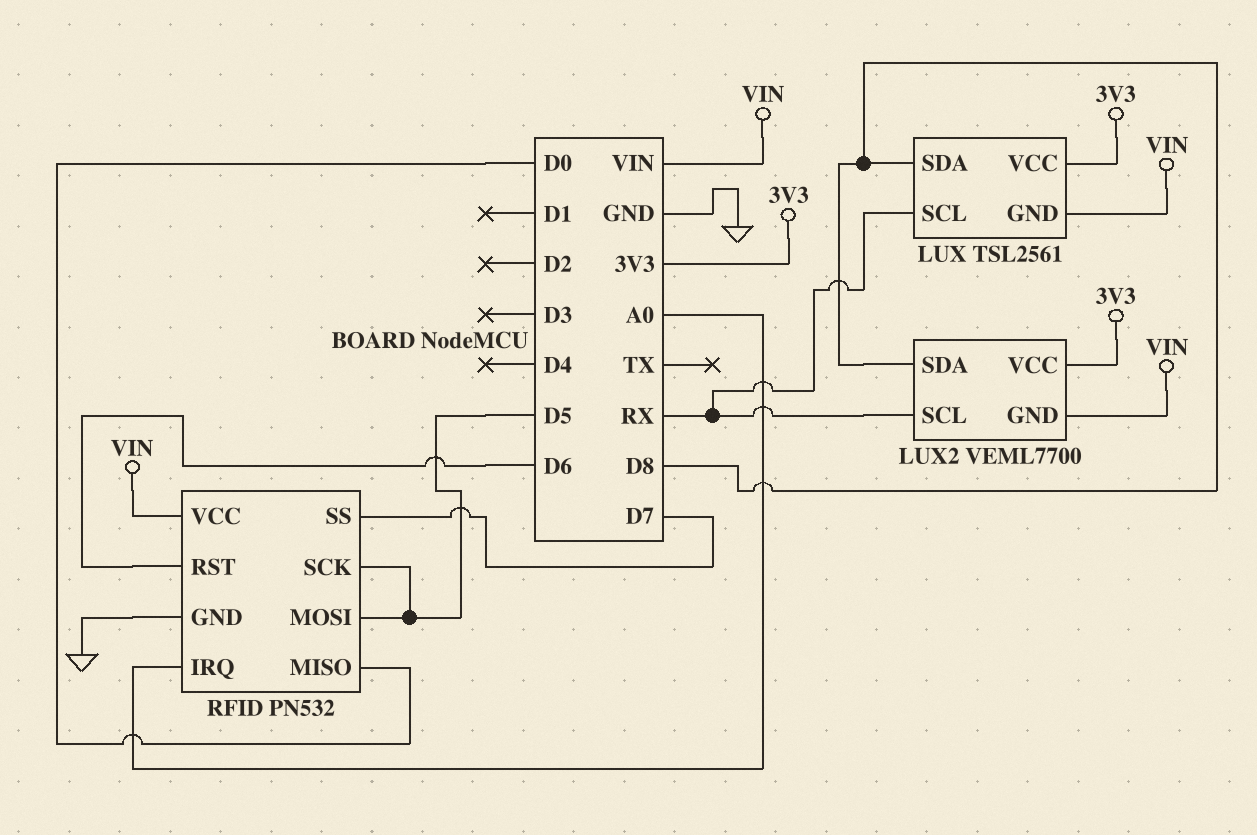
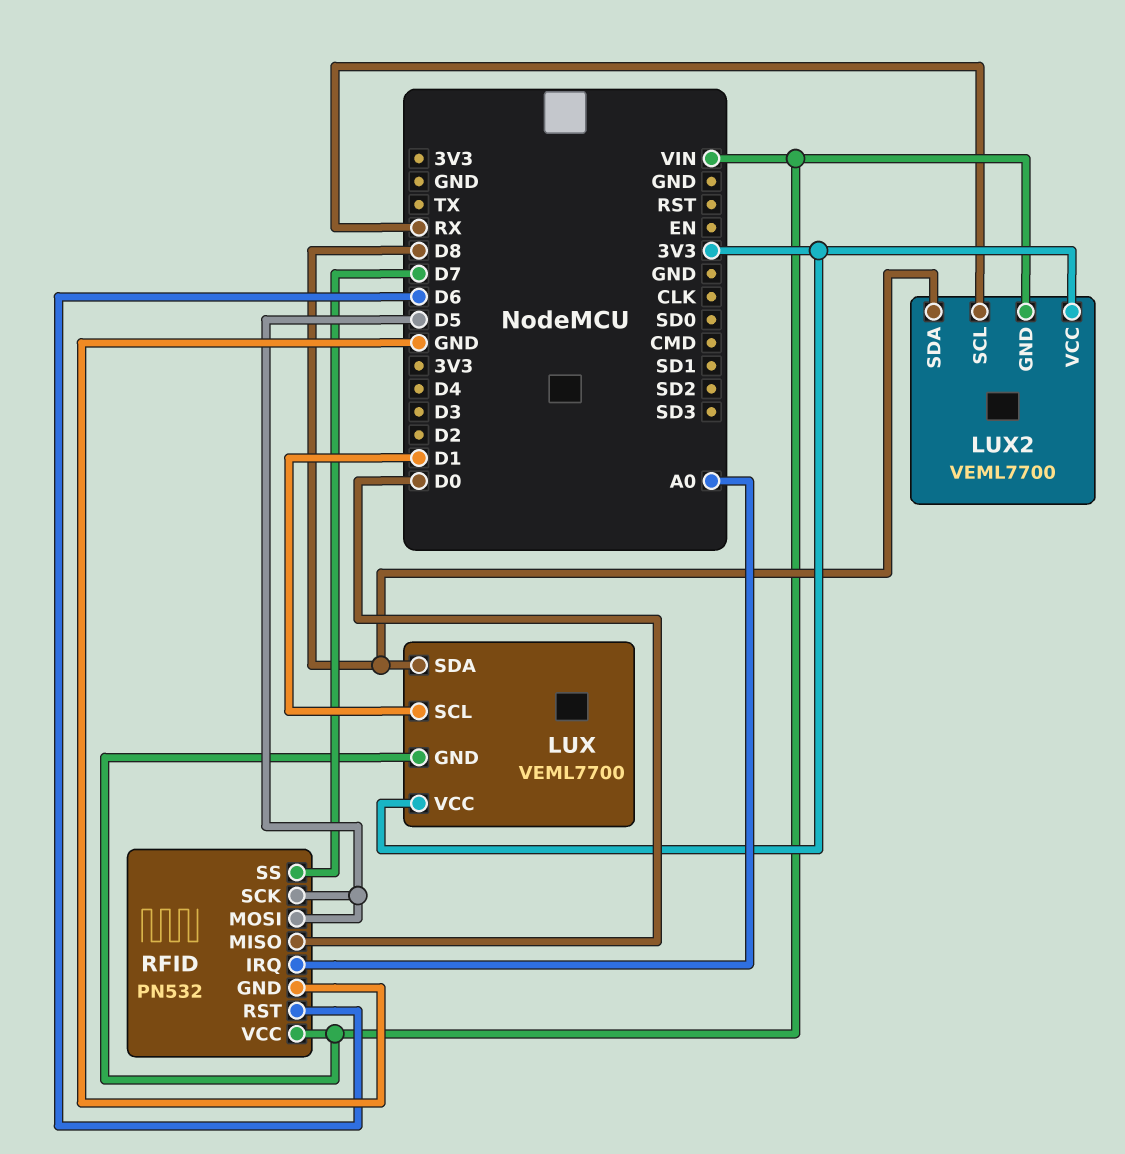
LUX: TSL2561 -> VEML7700
LUX pin SCL: RX -> D1

